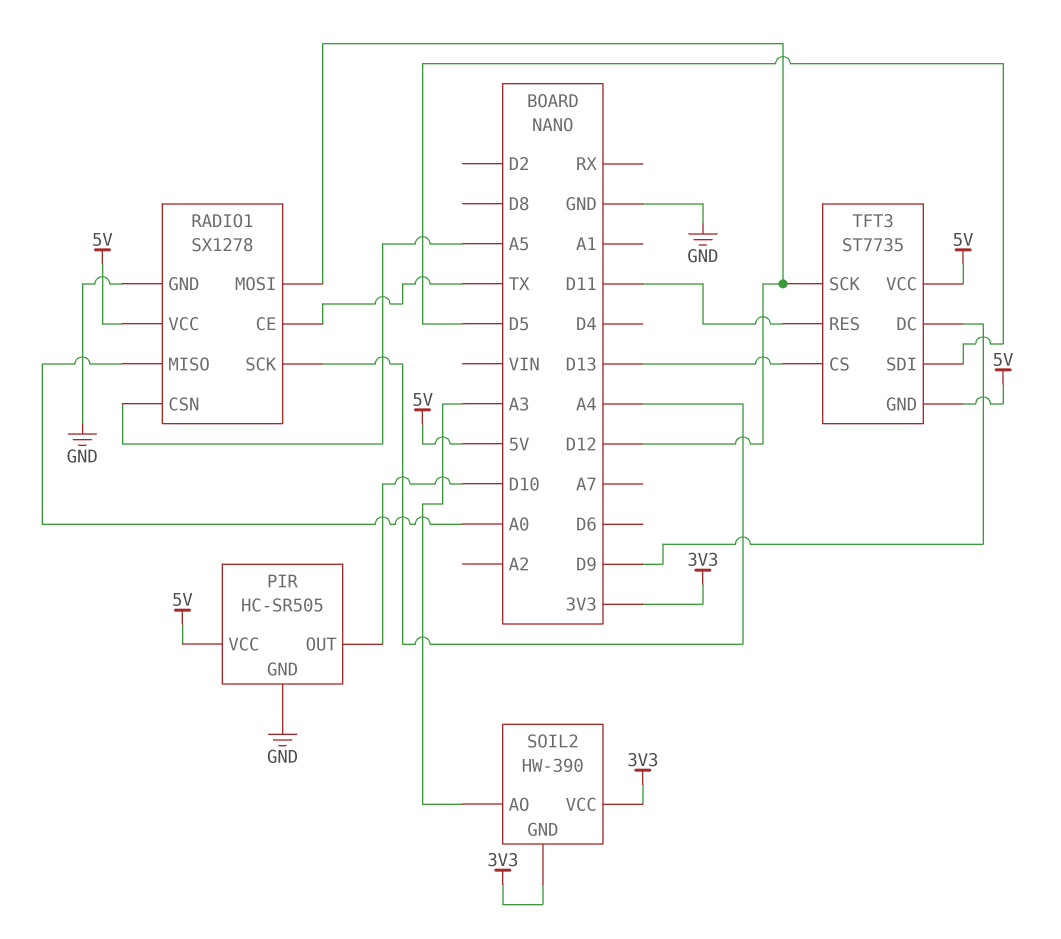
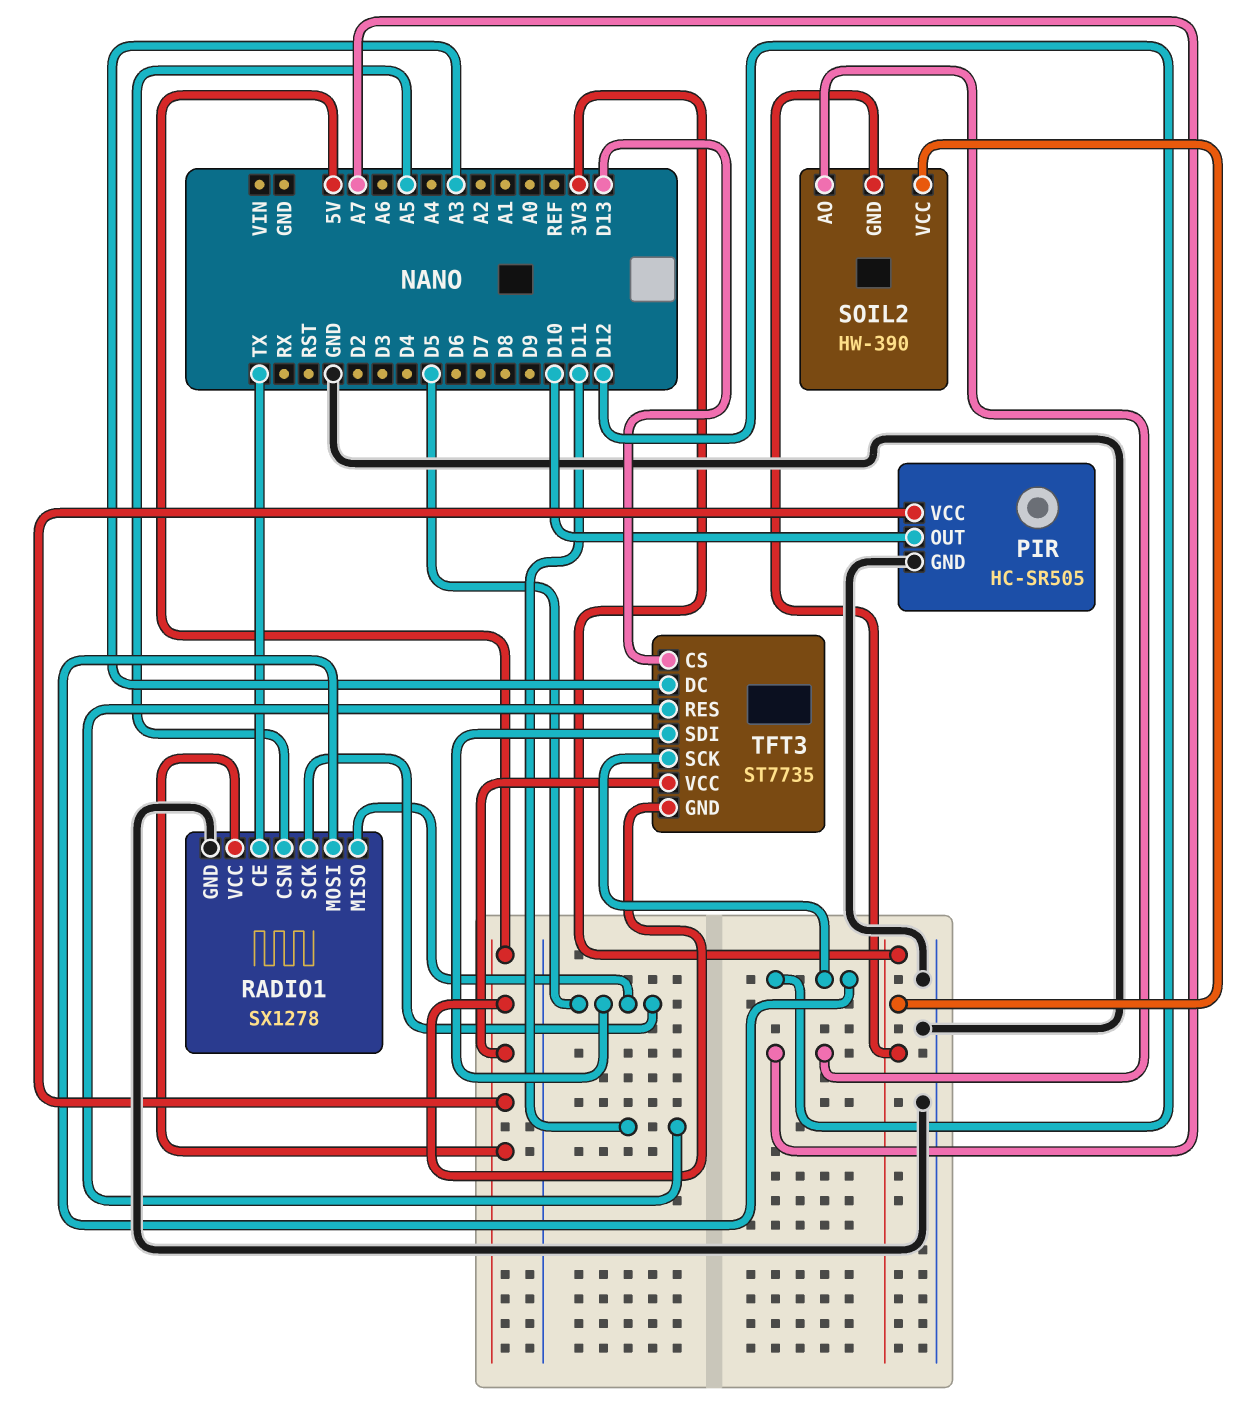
RADIO1 pin MISO: A0 -> D5
RADIO1 pin SCK: A4 -> D5
SOIL2 pin AO: A3 -> A7
TFT3 pin DC: D9 -> A3

